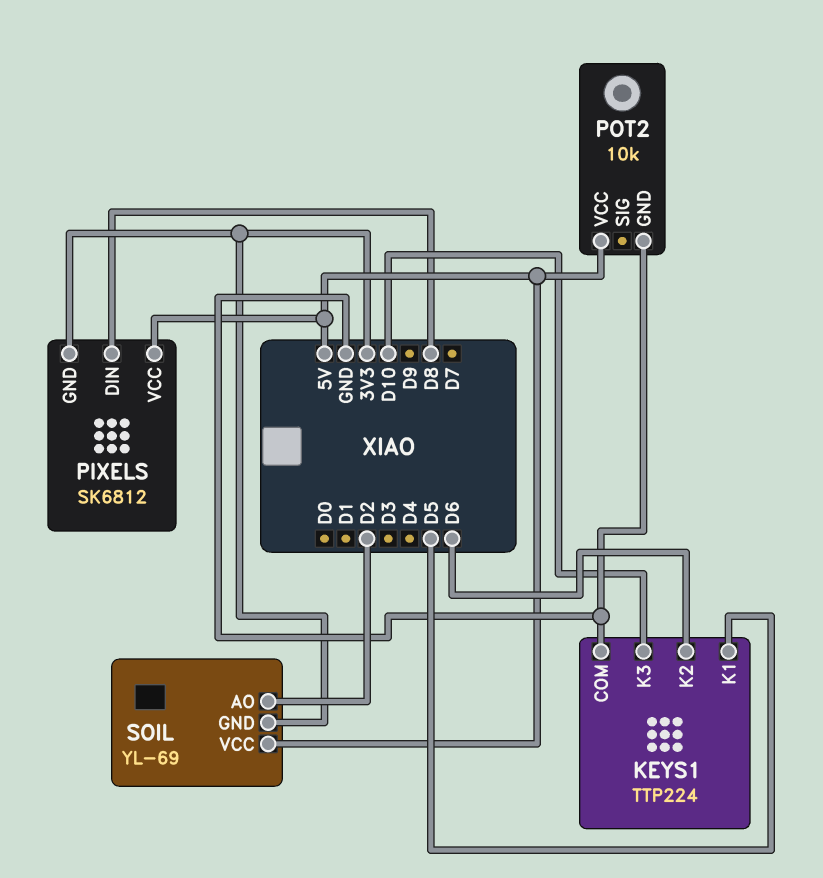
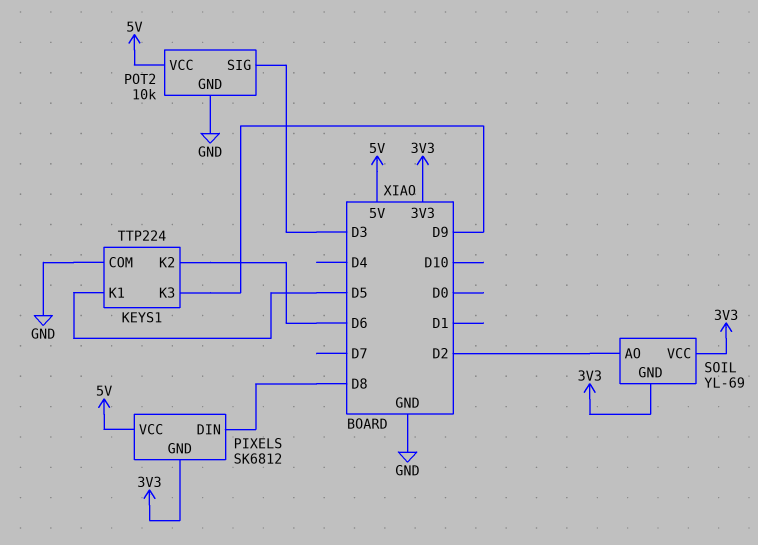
KEYS1 pin K3: D10 -> D9
POT2 pin SIG: none -> D3
SOIL pin VCC: 5V -> 3V3

